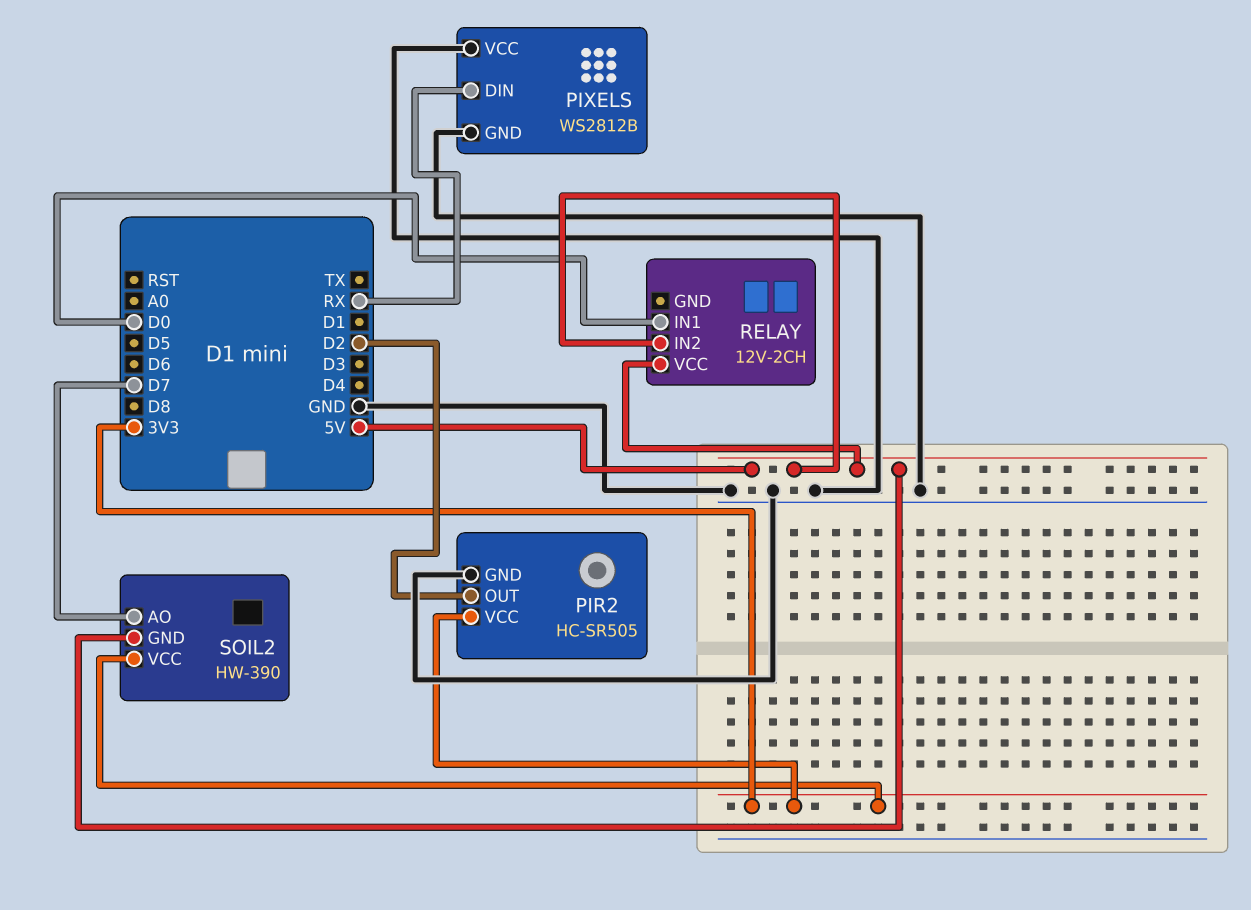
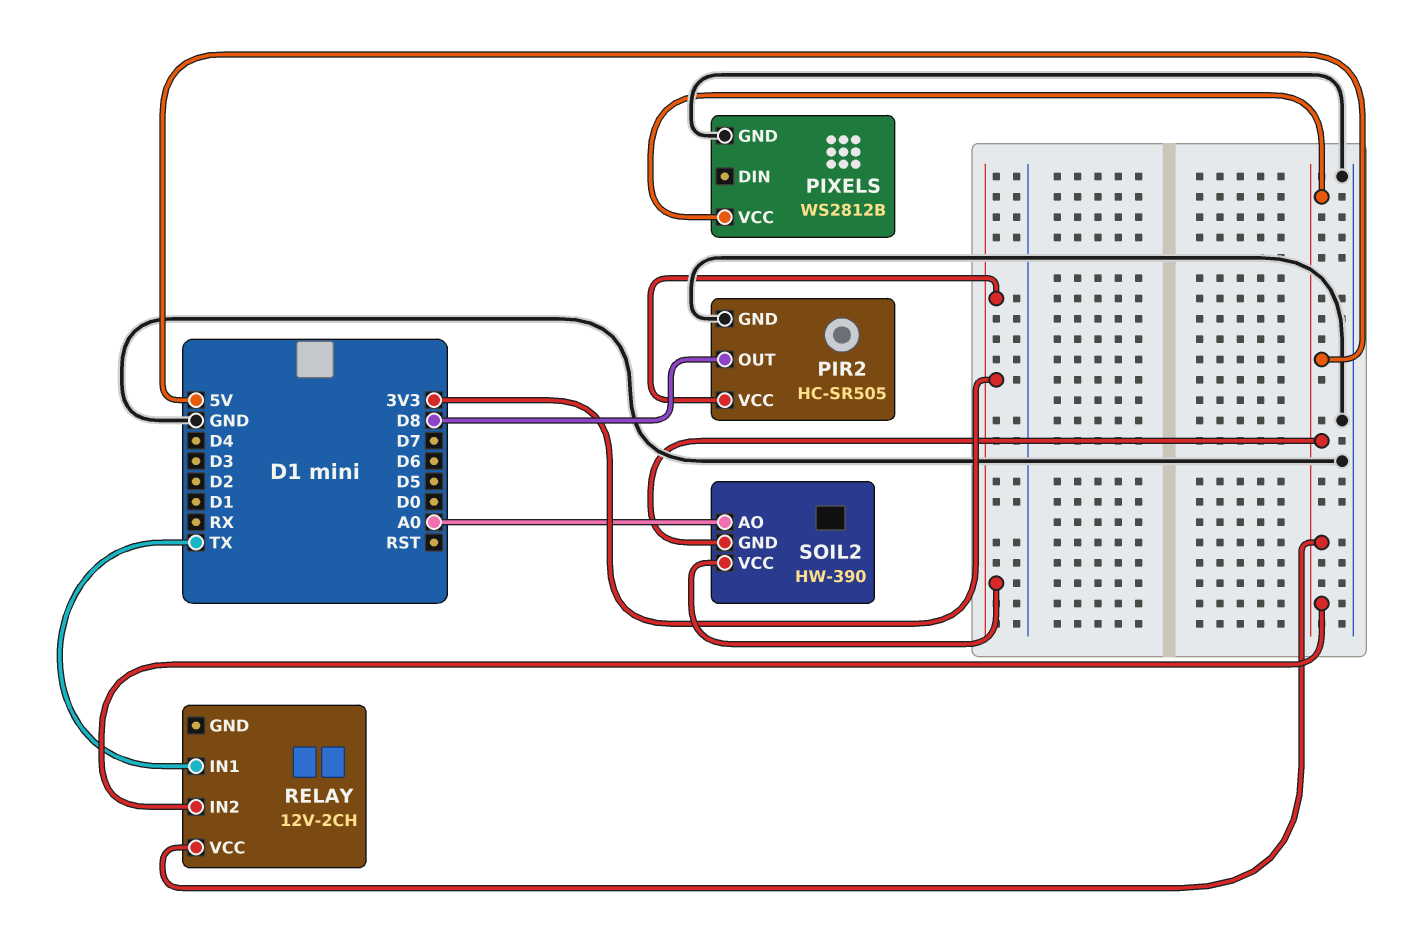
PIR2 pin OUT: D2 -> D8
PIXELS pin DIN: RX -> none
PIXELS pin VCC: GND -> 5V
RELAY pin IN1: D0 -> TX
SOIL2 pin AO: D7 -> A0

